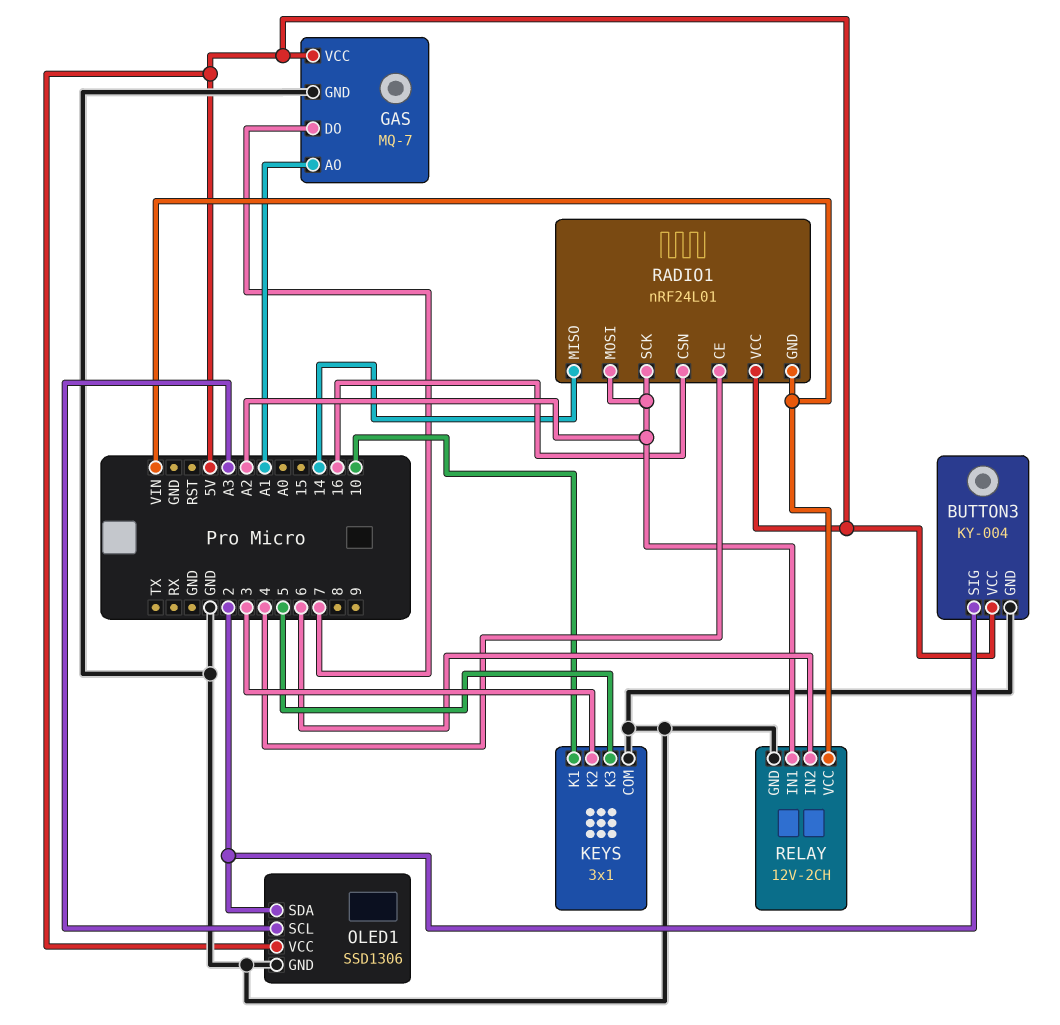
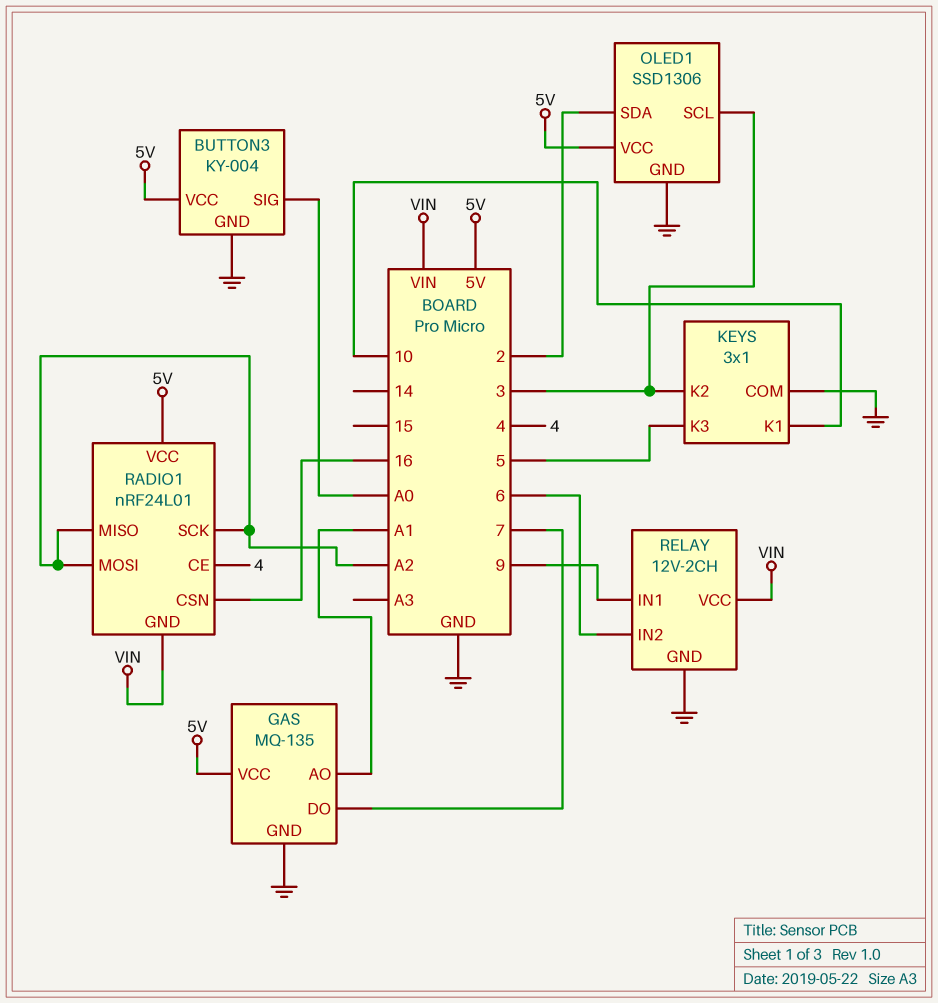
BUTTON3 pin SIG: 2 -> A0
GAS: MQ-7 -> MQ-135
OLED1 pin SCL: A3 -> 3
RADIO1 pin MISO: 14 -> A2
RELAY pin IN1: A2 -> 9

